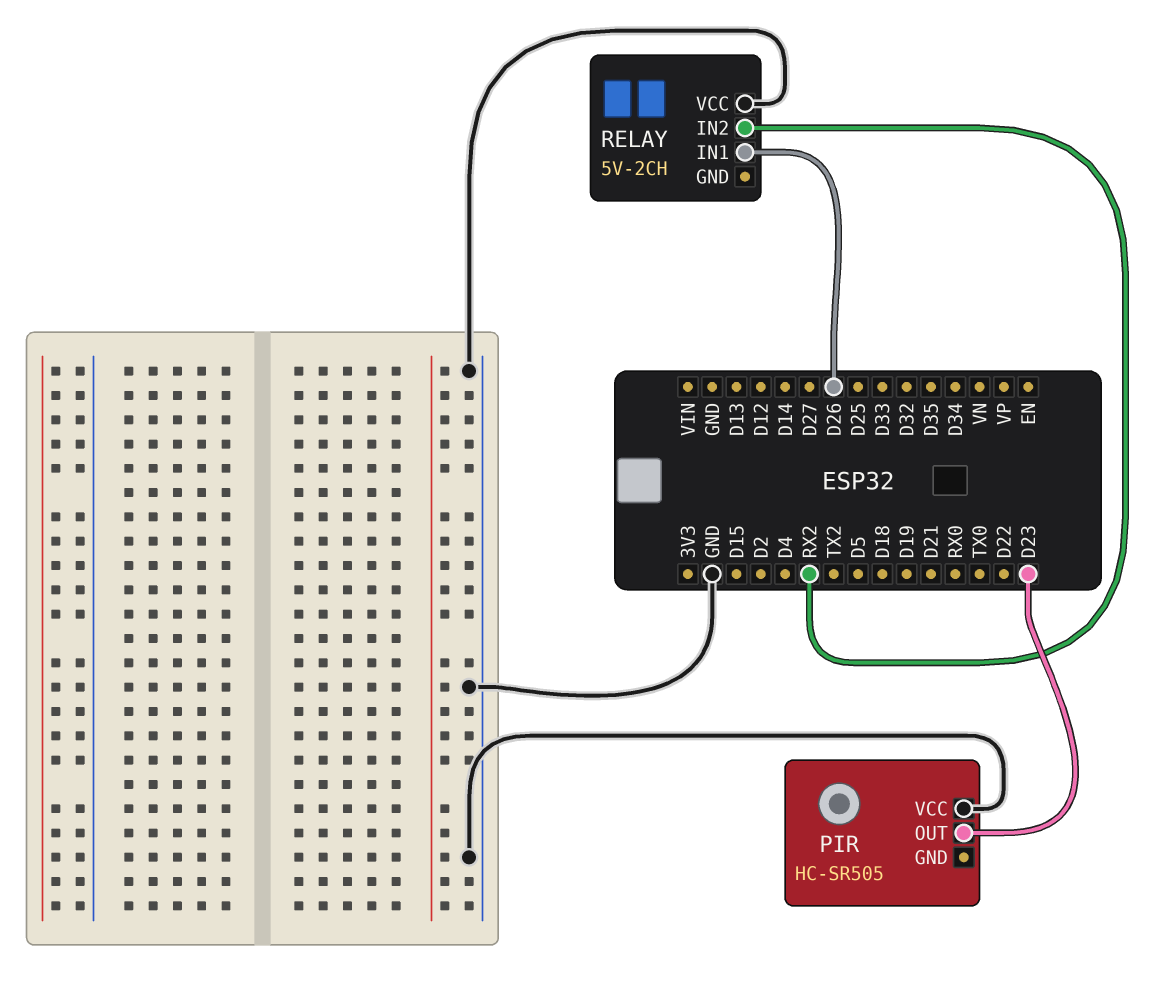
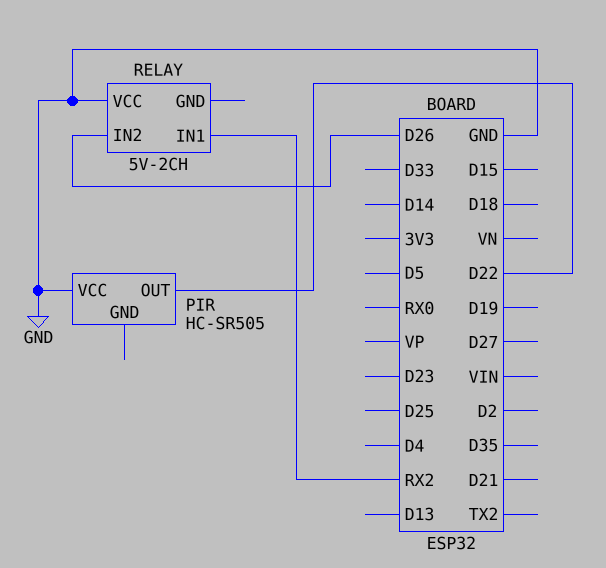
PIR pin OUT: D23 -> D22
RELAY pin IN1: D26 -> RX2
RELAY pin IN2: RX2 -> D26

